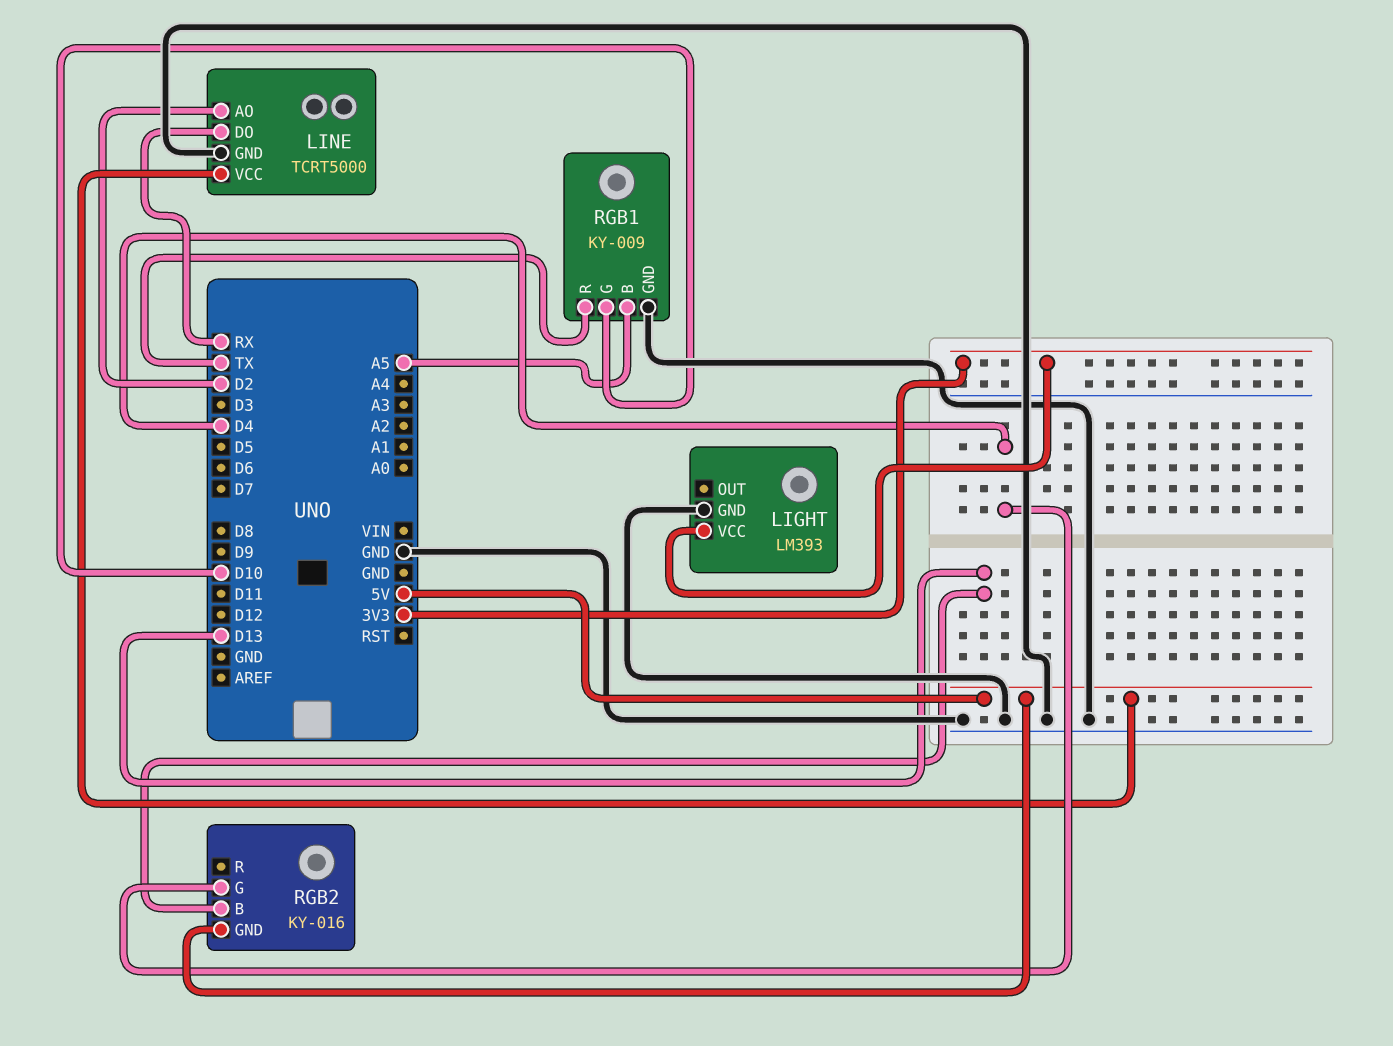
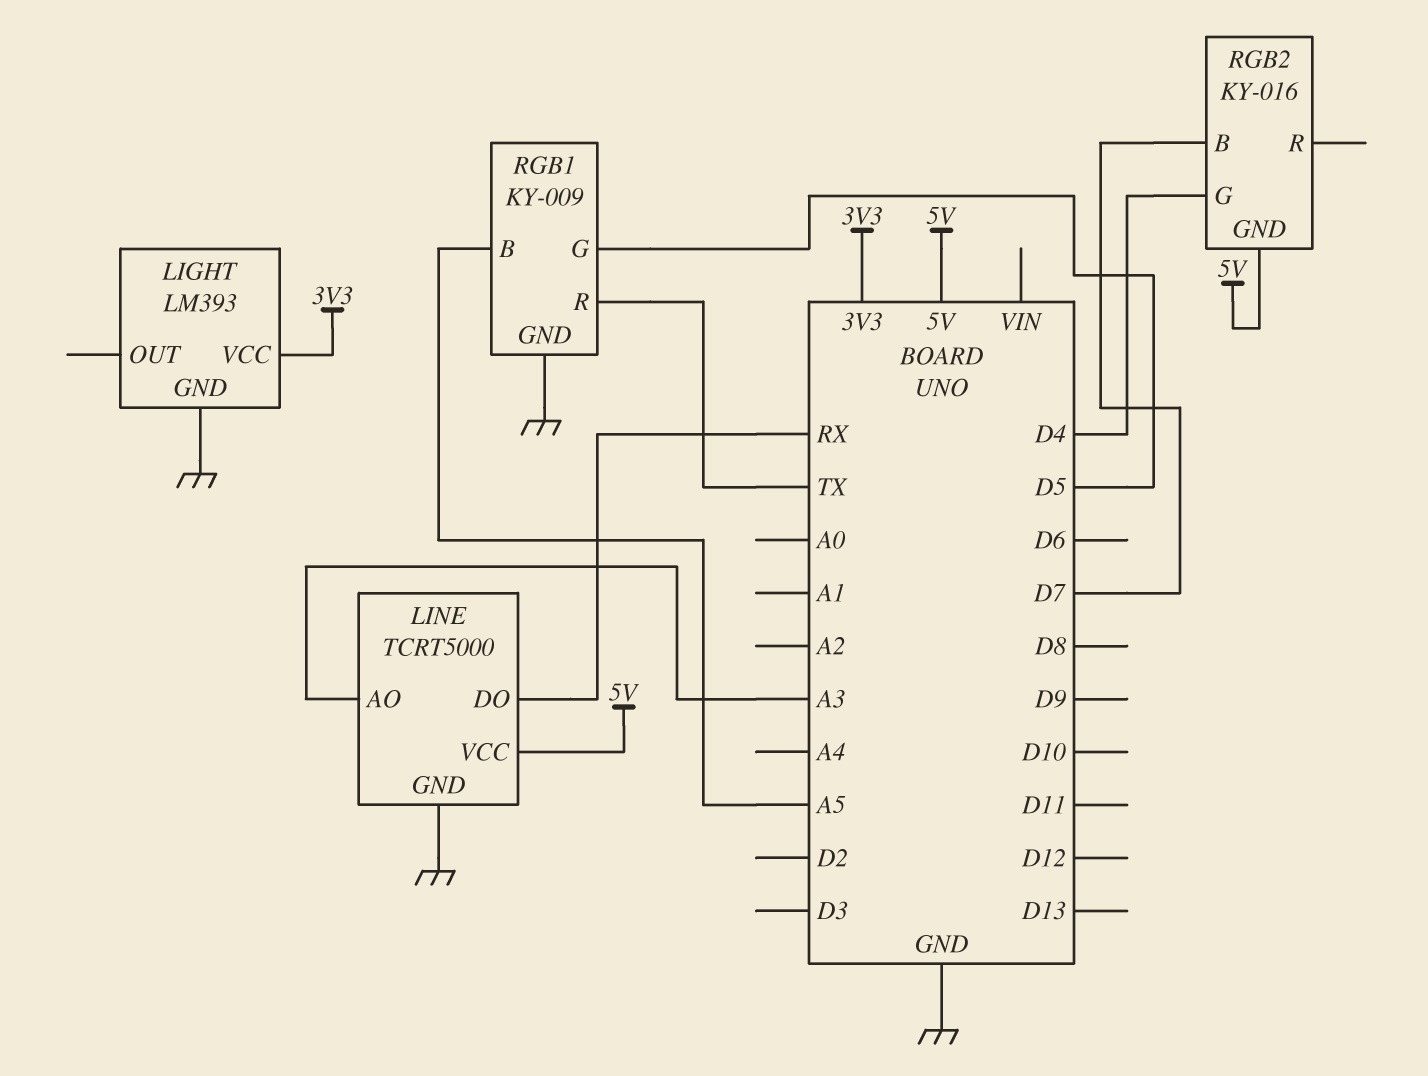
LINE pin AO: D2 -> A3
RGB1 pin G: D10 -> D5
RGB2 pin B: D13 -> D7

